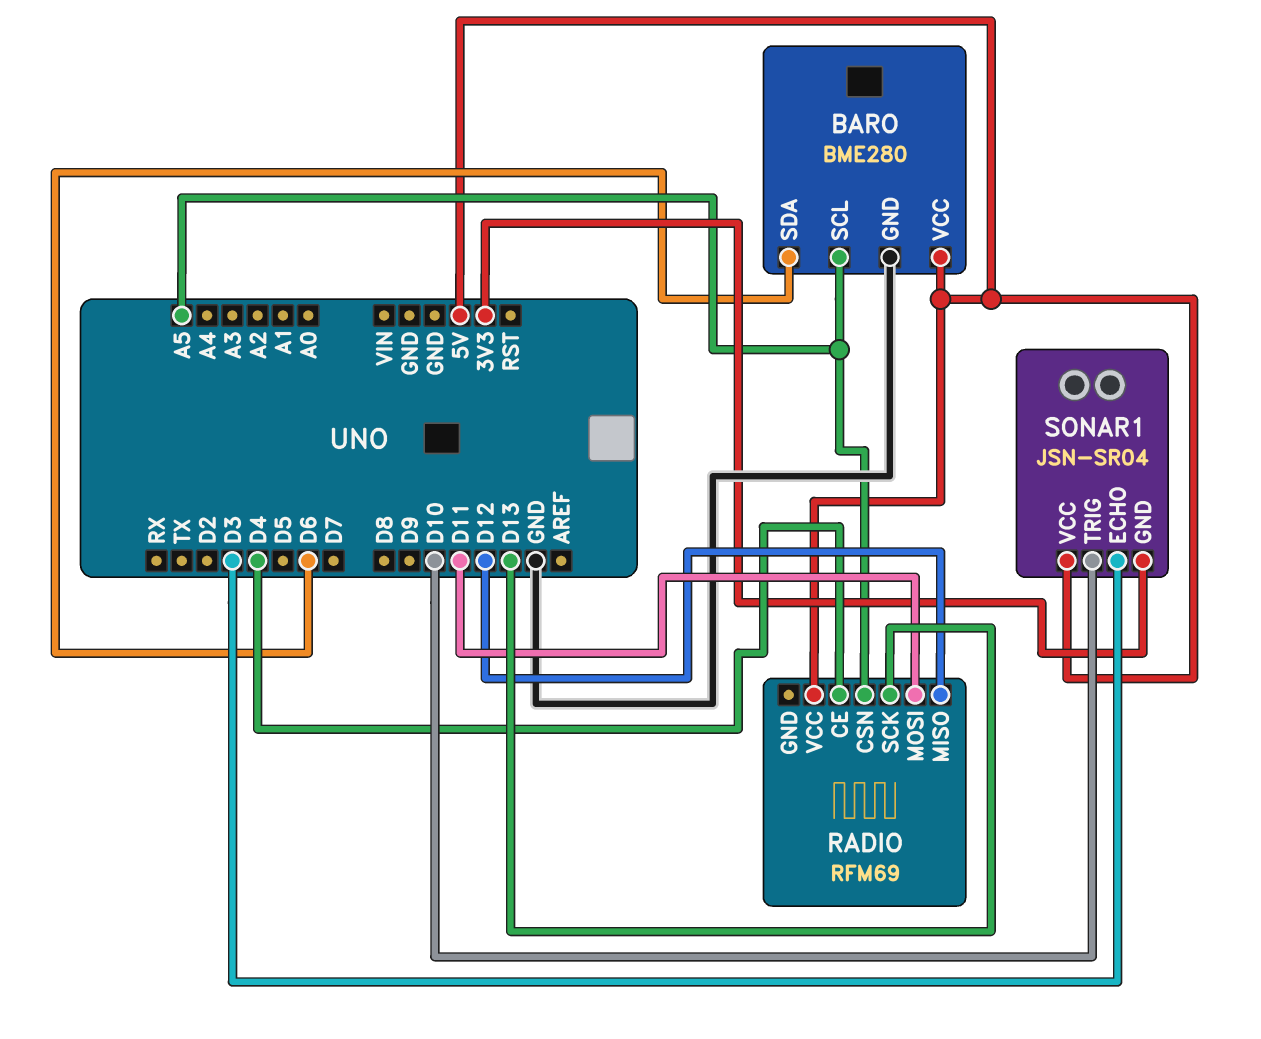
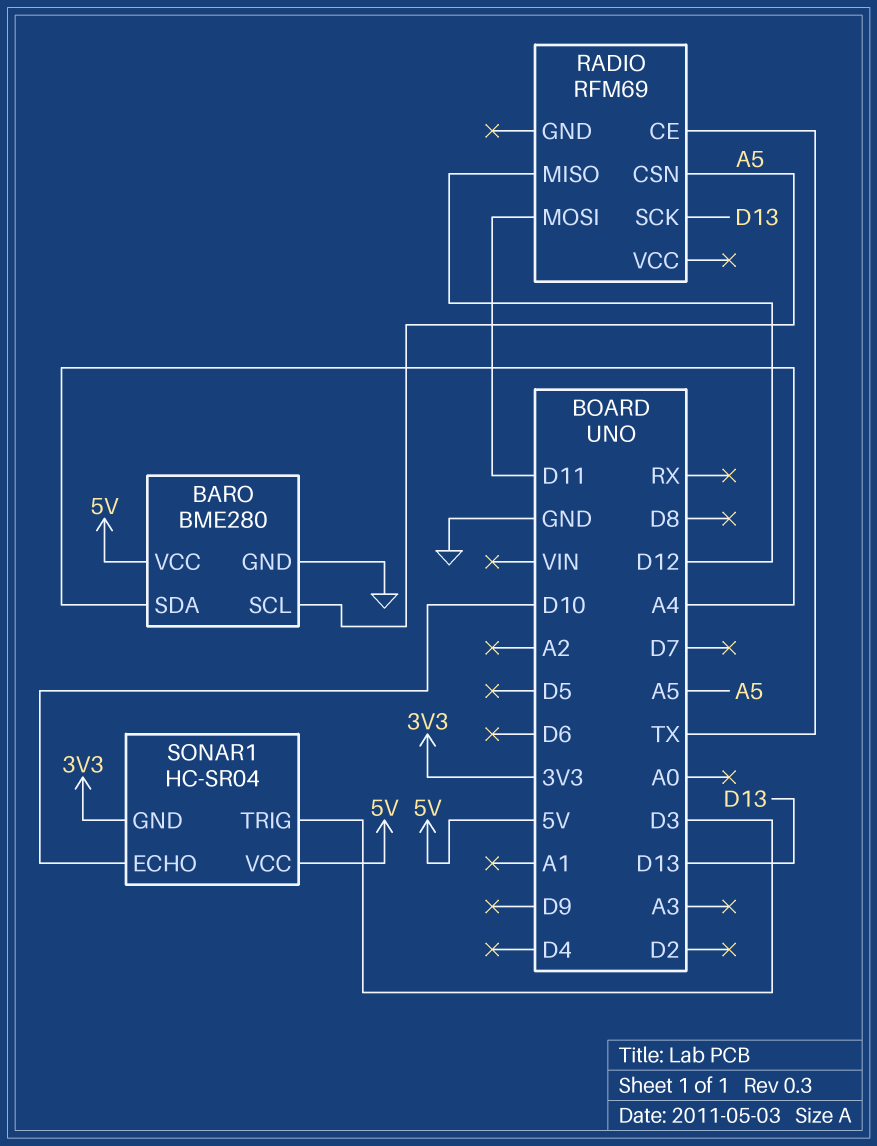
BARO pin SDA: D6 -> A4
RADIO pin CE: D4 -> TX
RADIO pin VCC: 5V -> none
SONAR1: JSN-SR04 -> HC-SR04
SONAR1 pin ECHO: D3 -> D10
SONAR1 pin TRIG: D10 -> D3

